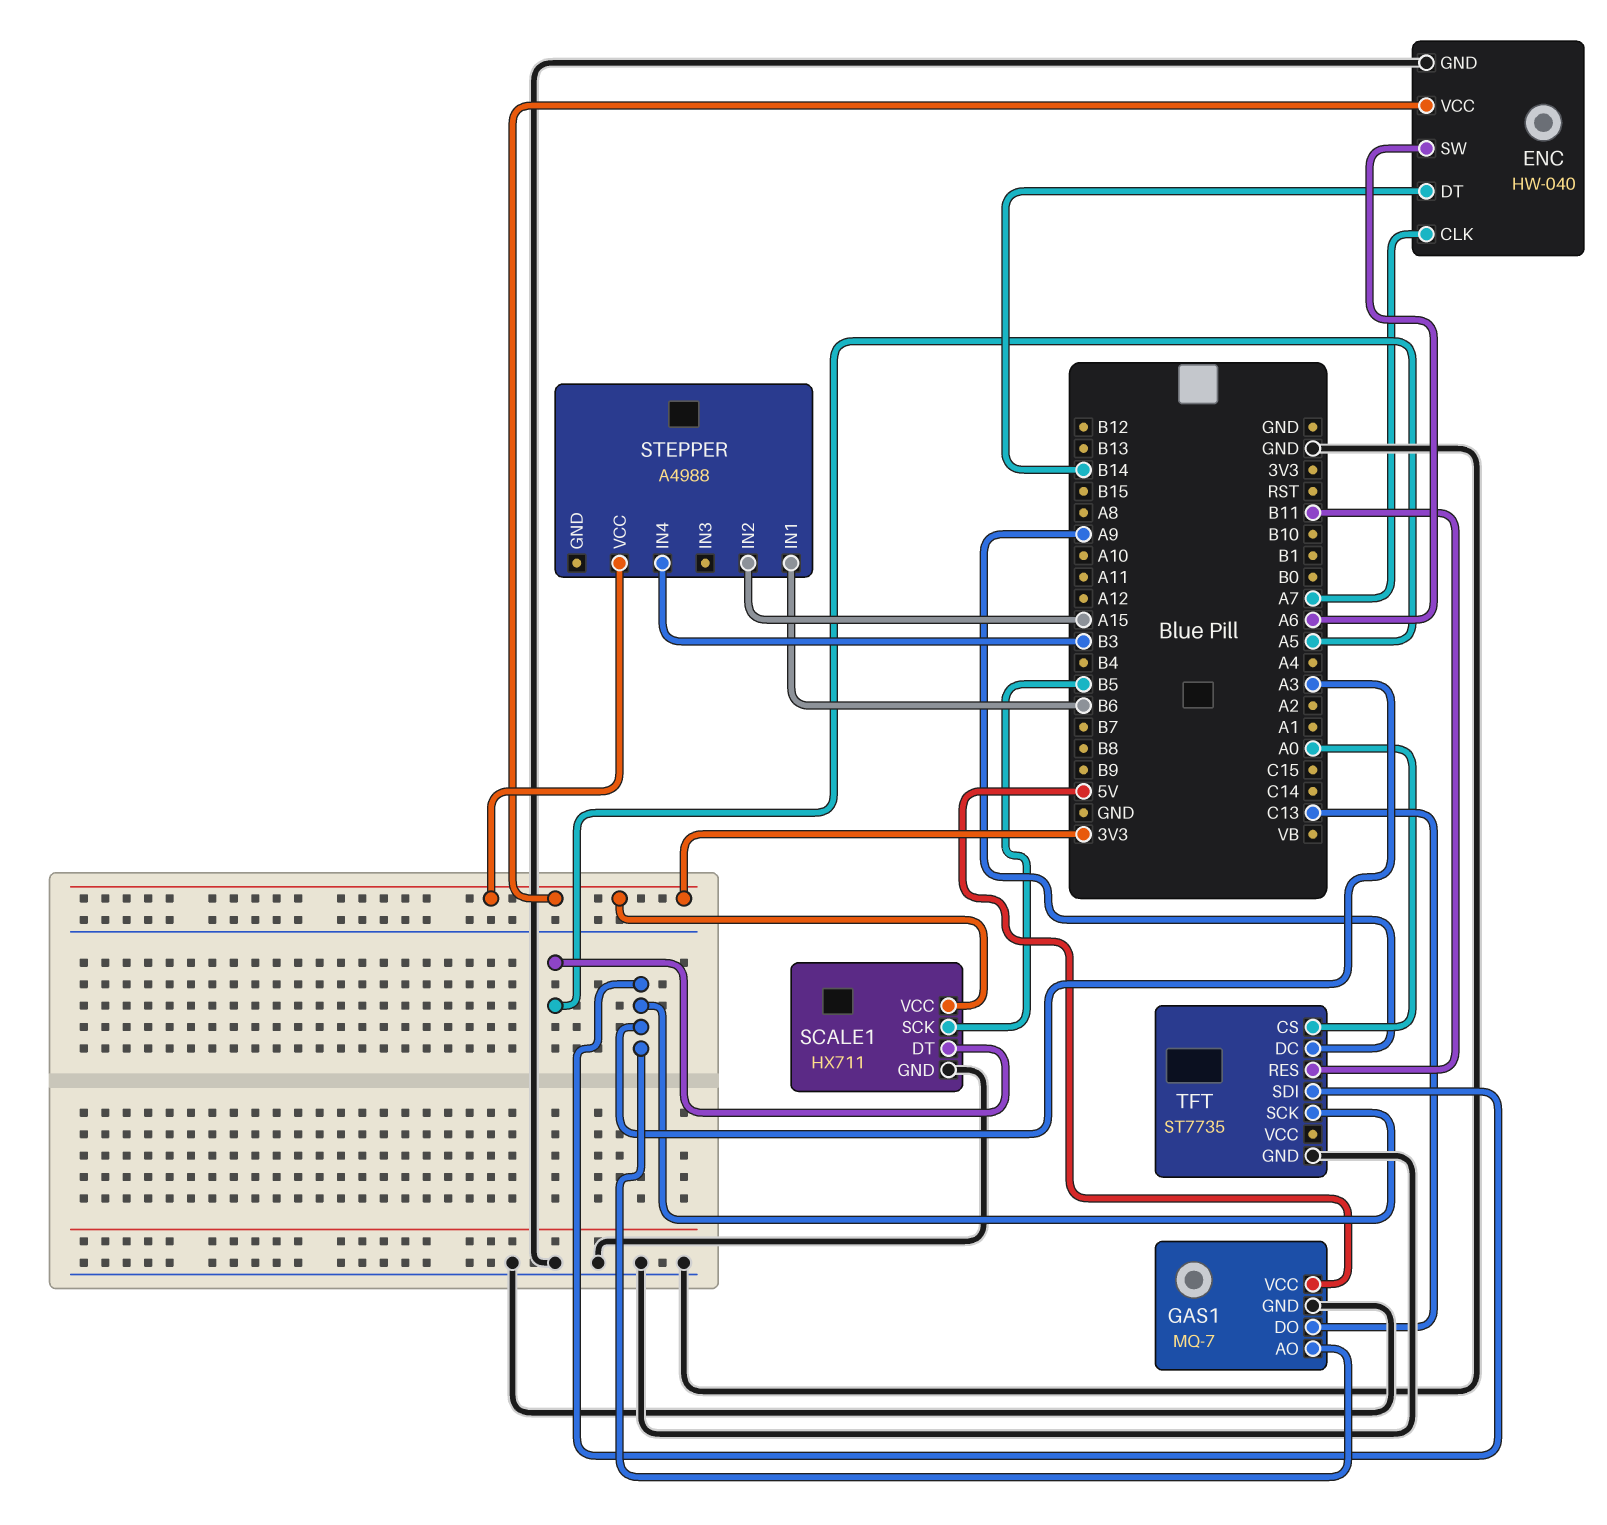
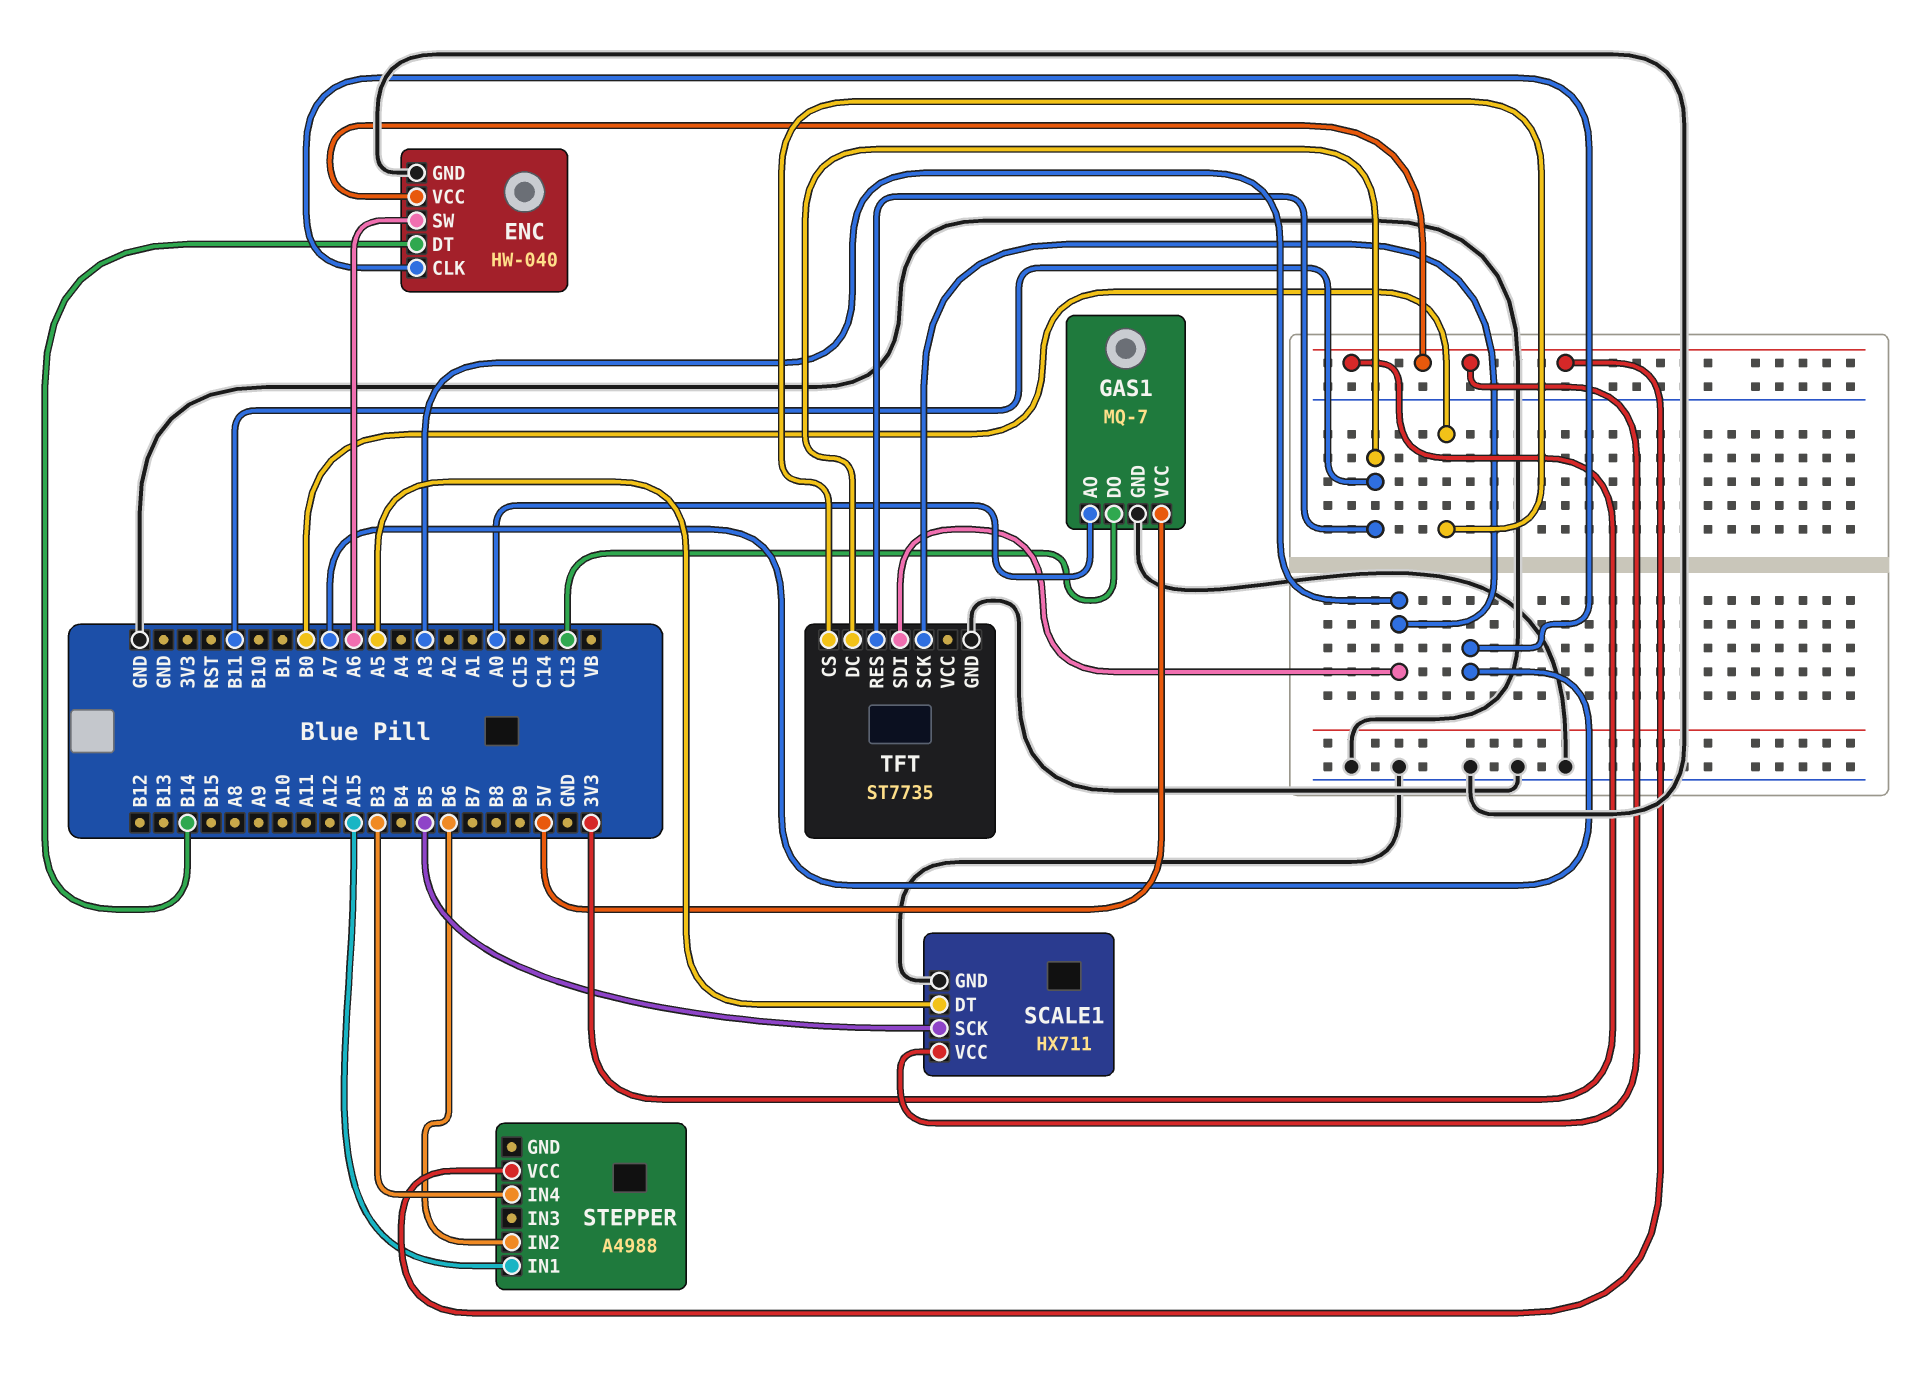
GAS1 pin AO: A3 -> A0
STEPPER pin IN1: B6 -> A15
STEPPER pin IN2: A15 -> B6
TFT pin CS: A0 -> B0
TFT pin DC: A9 -> B11

